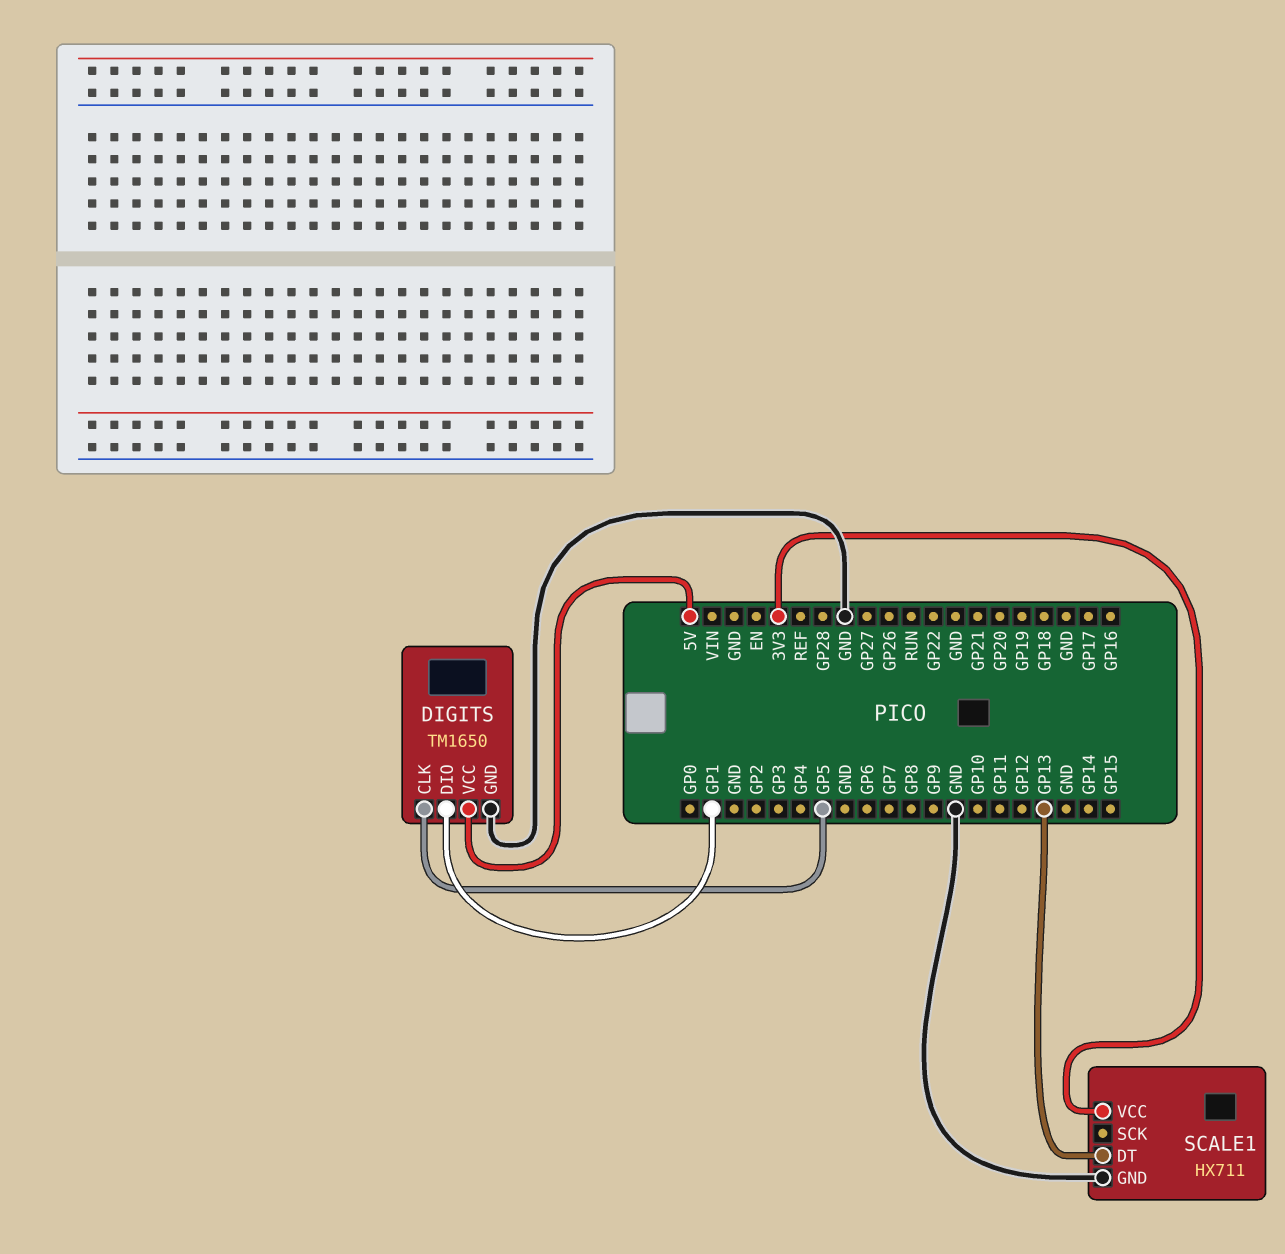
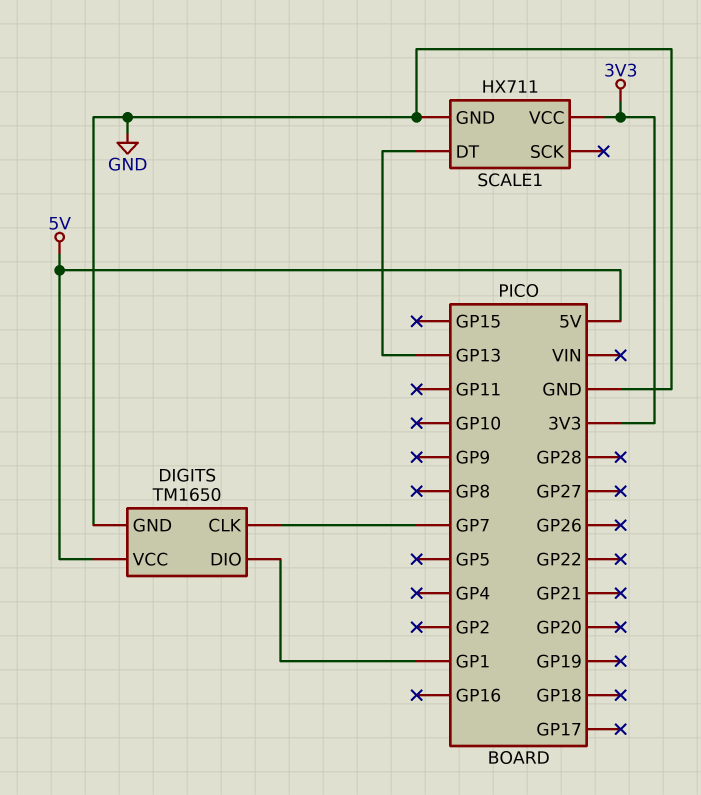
DIGITS pin CLK: GP5 -> GP7

